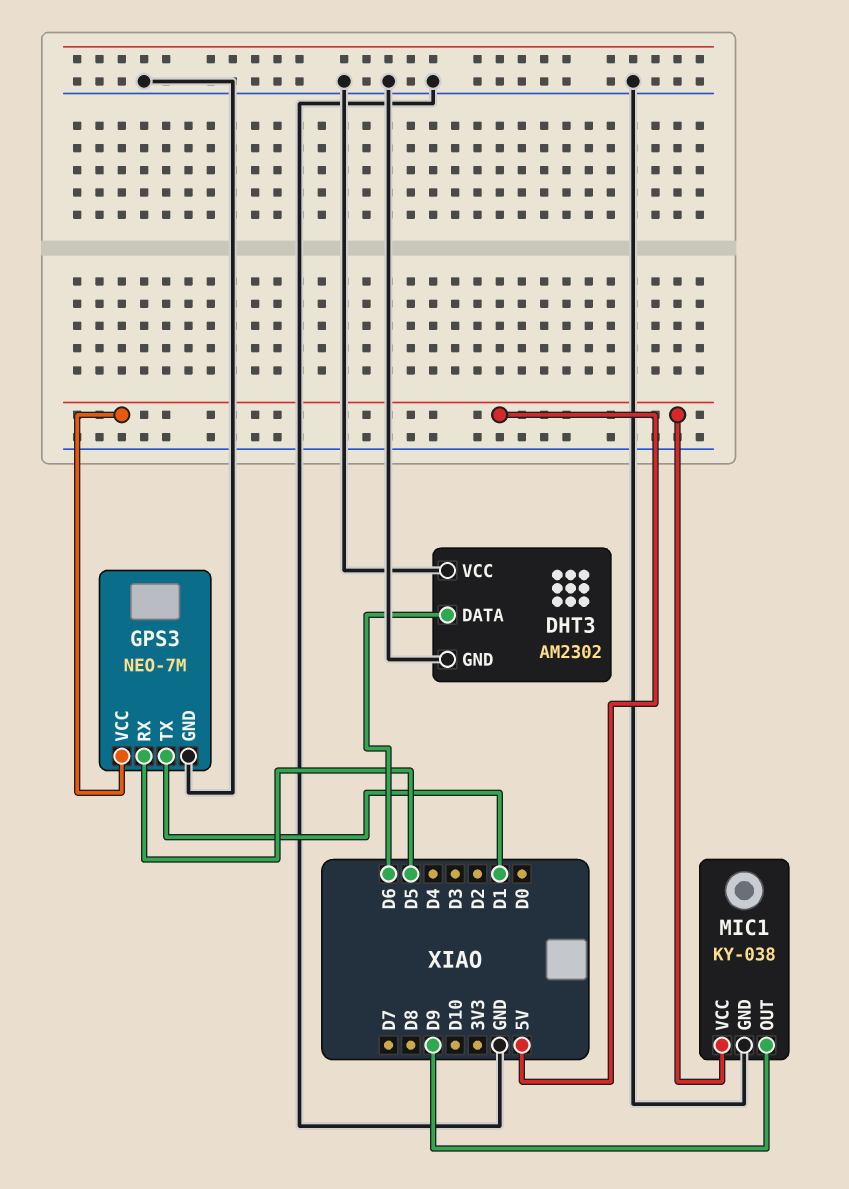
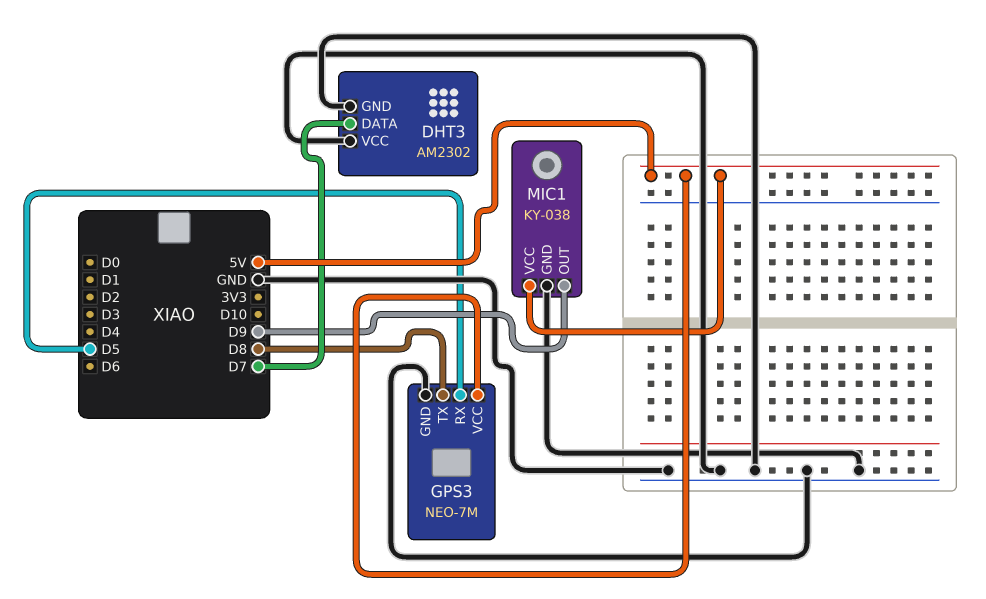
DHT3 pin DATA: D6 -> D7
GPS3 pin TX: D1 -> D8

